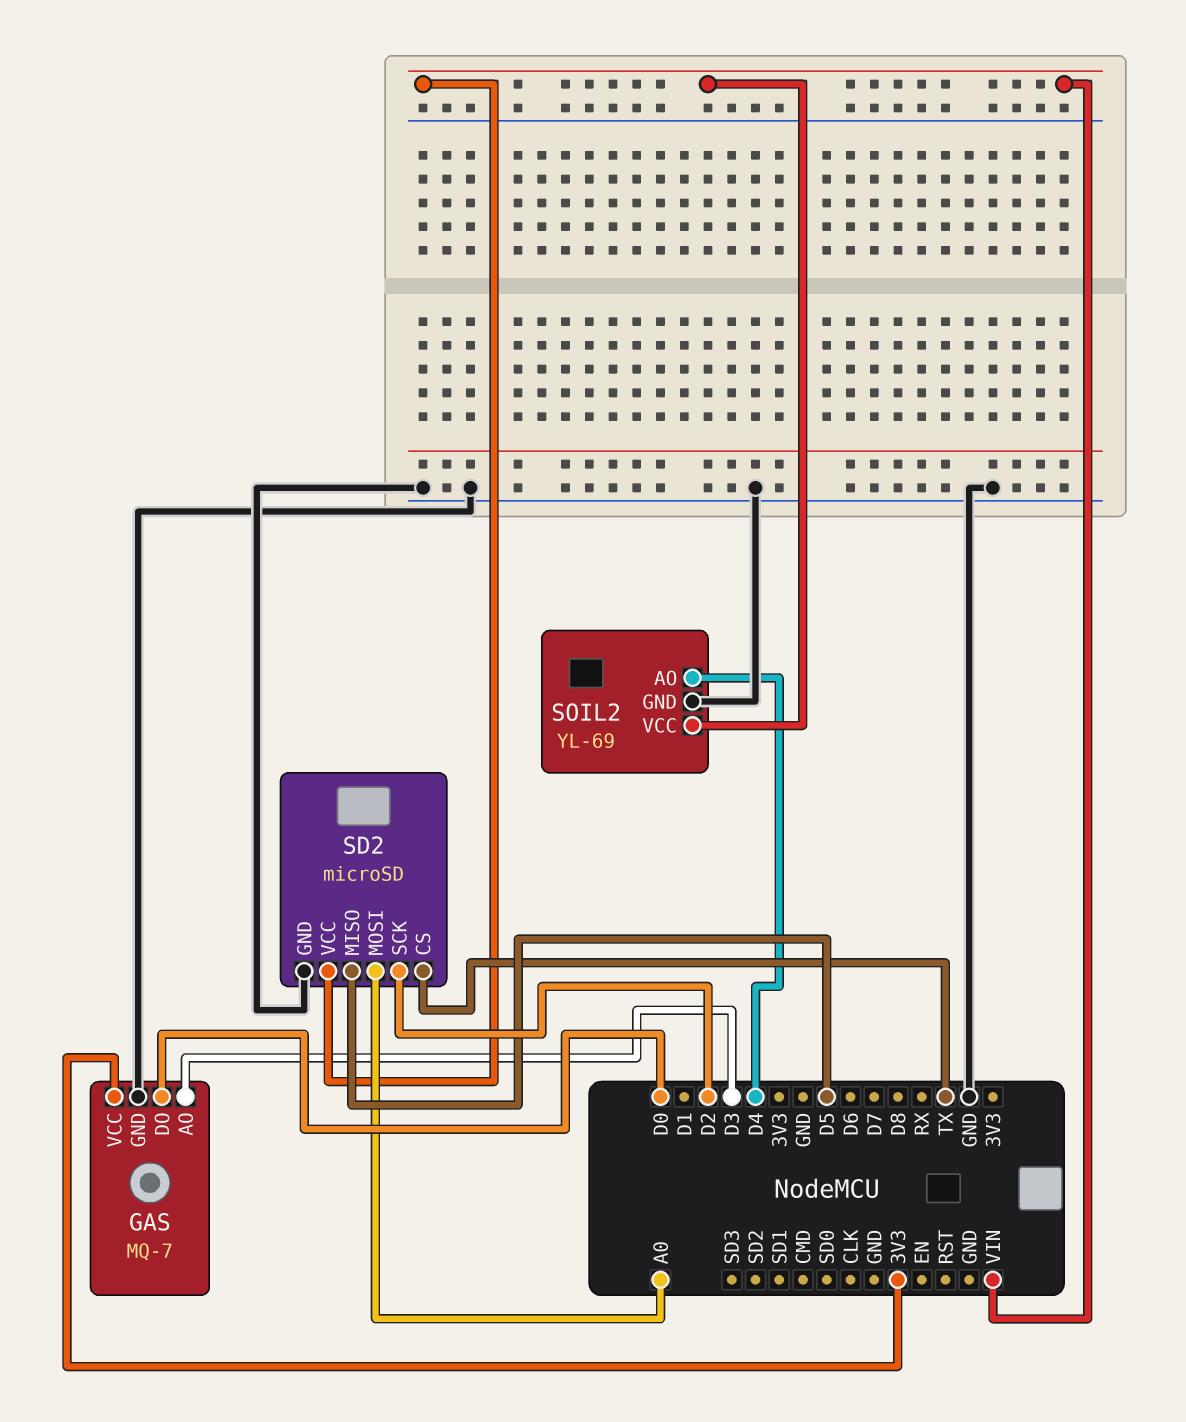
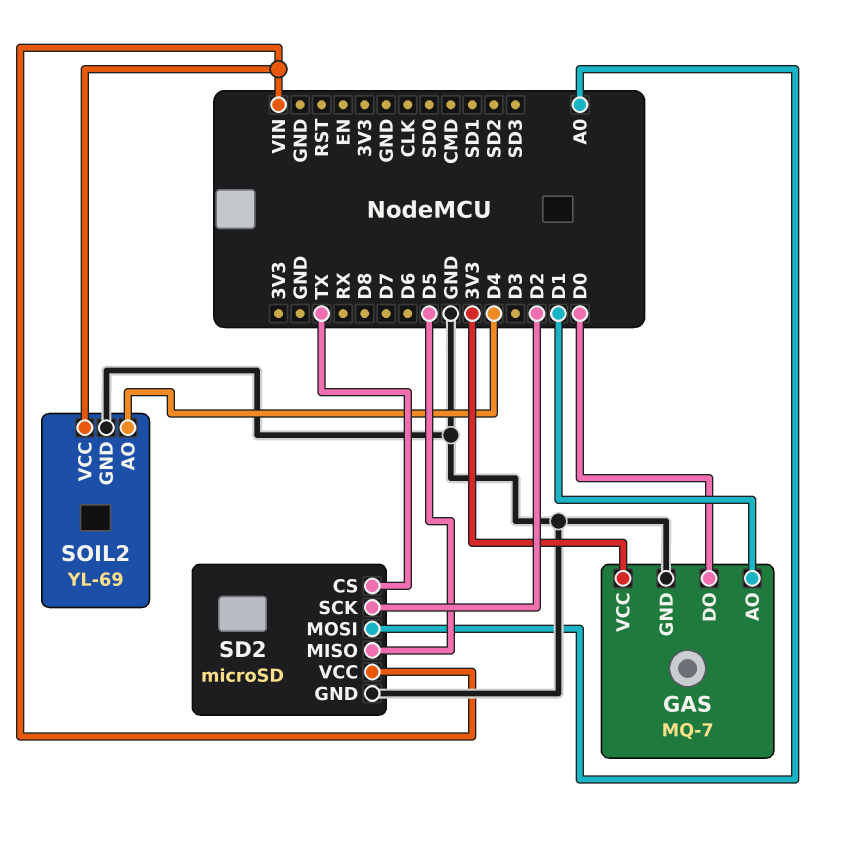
GAS pin AO: D3 -> D1

